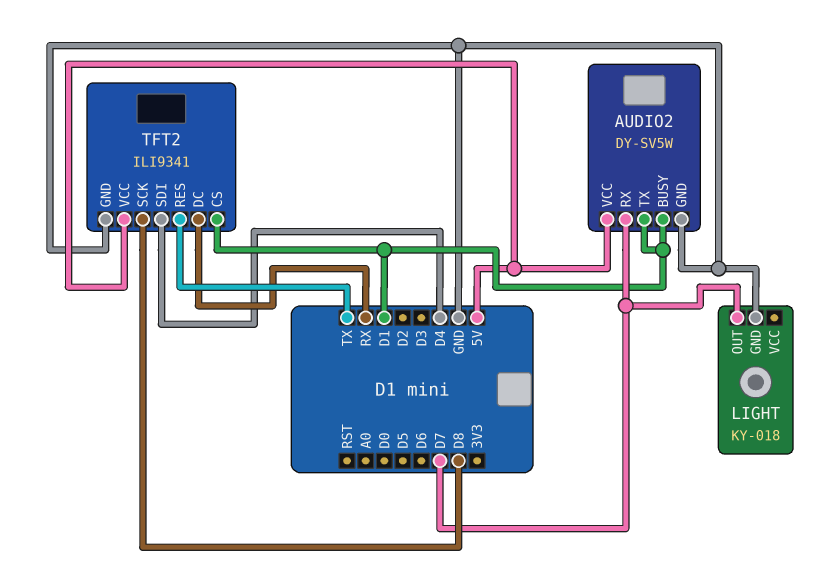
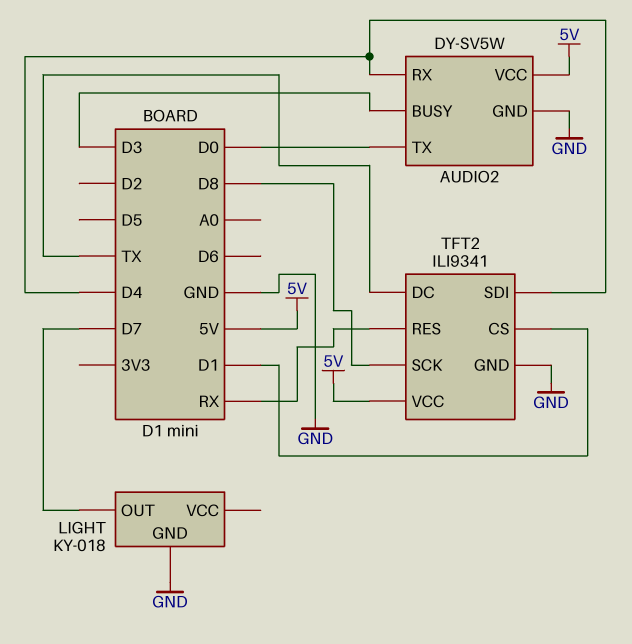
AUDIO2 pin BUSY: D1 -> D3
AUDIO2 pin RX: D7 -> D4
AUDIO2 pin TX: D1 -> D0
TFT2 pin DC: RX -> TX
TFT2 pin RES: TX -> RX

